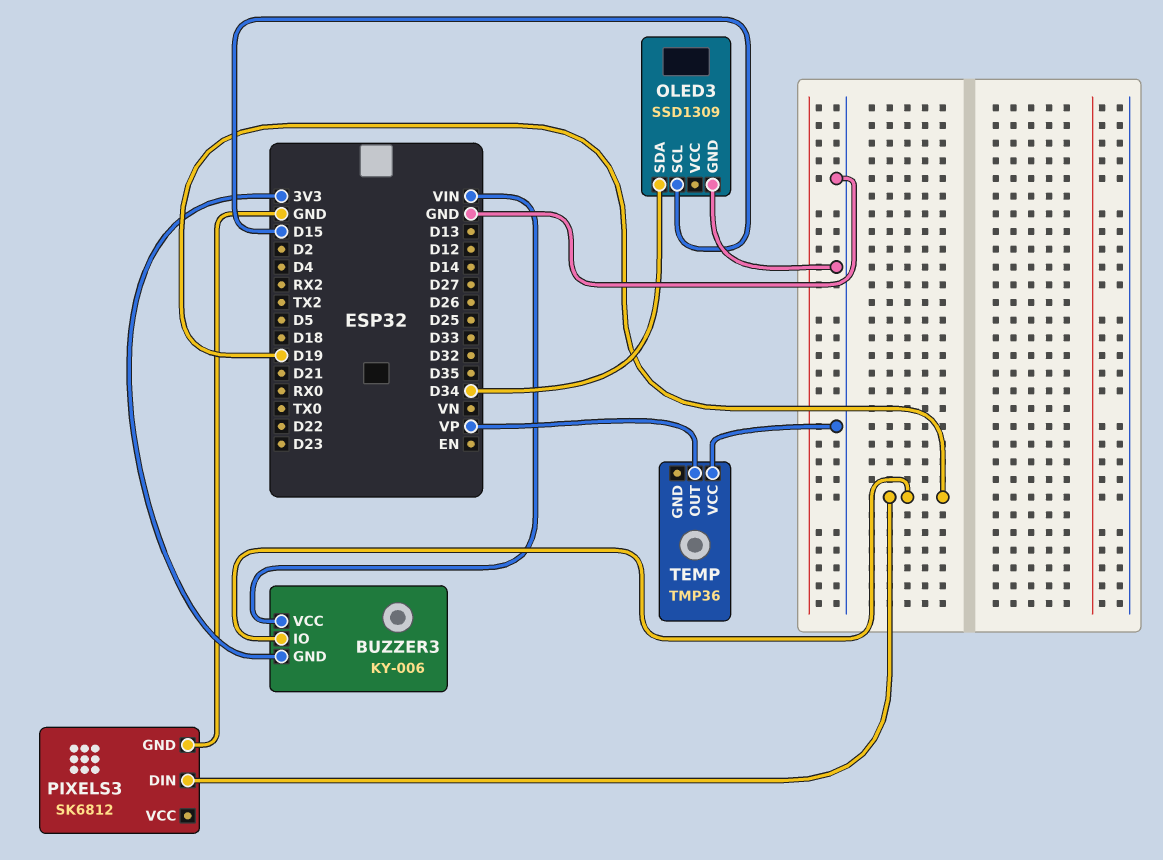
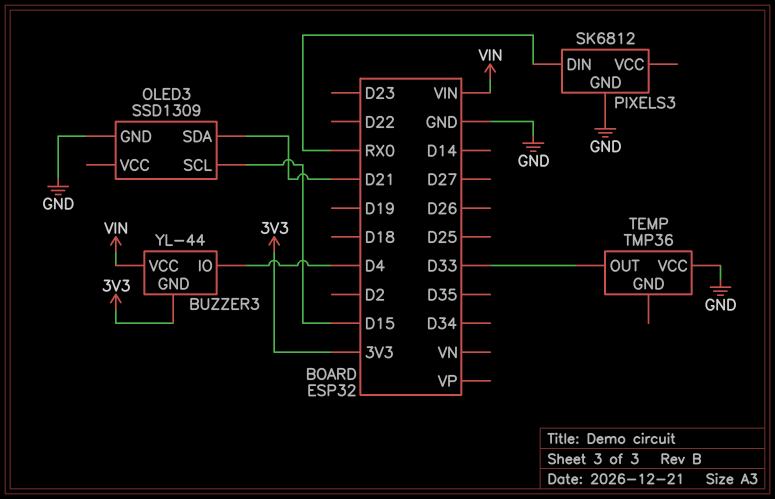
BUZZER3: KY-006 -> YL-44
BUZZER3 pin IO: D19 -> D4
OLED3 pin SDA: D34 -> D21
PIXELS3 pin DIN: D19 -> RX0
TEMP pin OUT: VP -> D33

